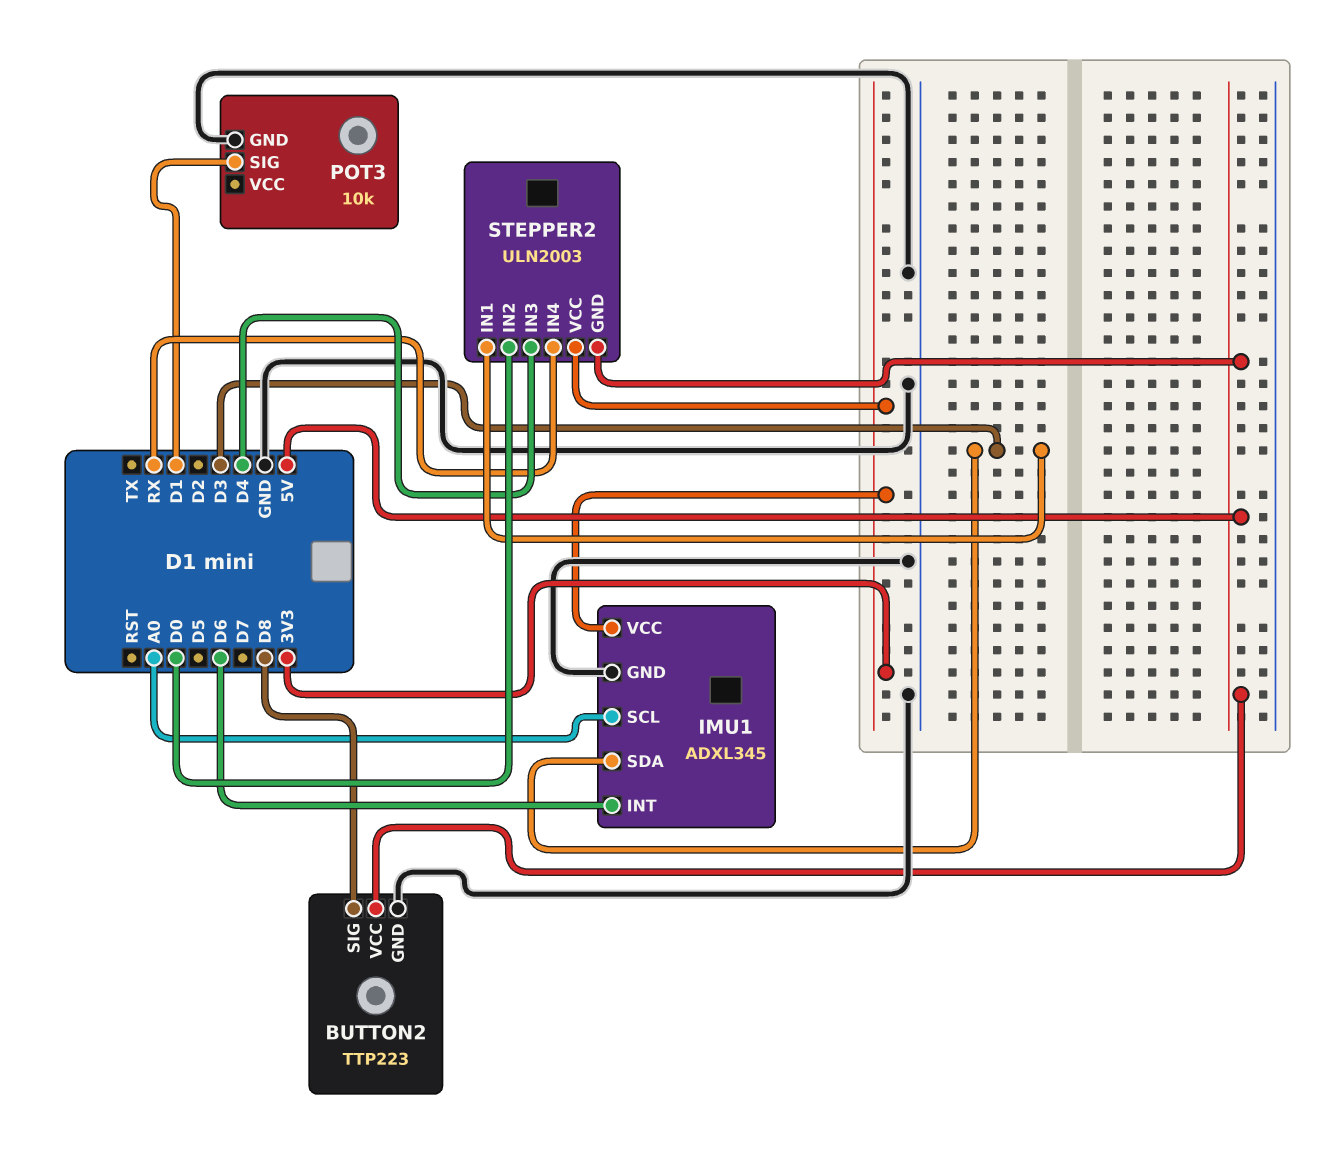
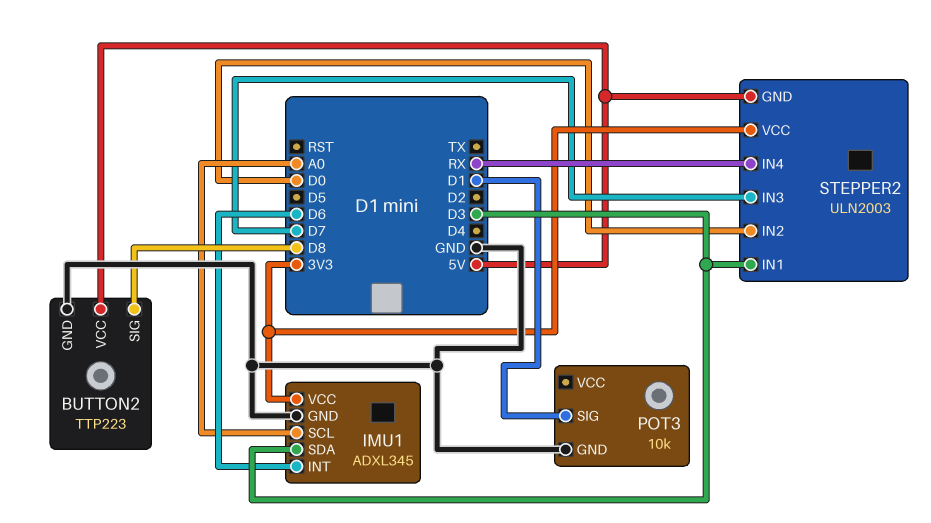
STEPPER2 pin IN3: D4 -> D7

